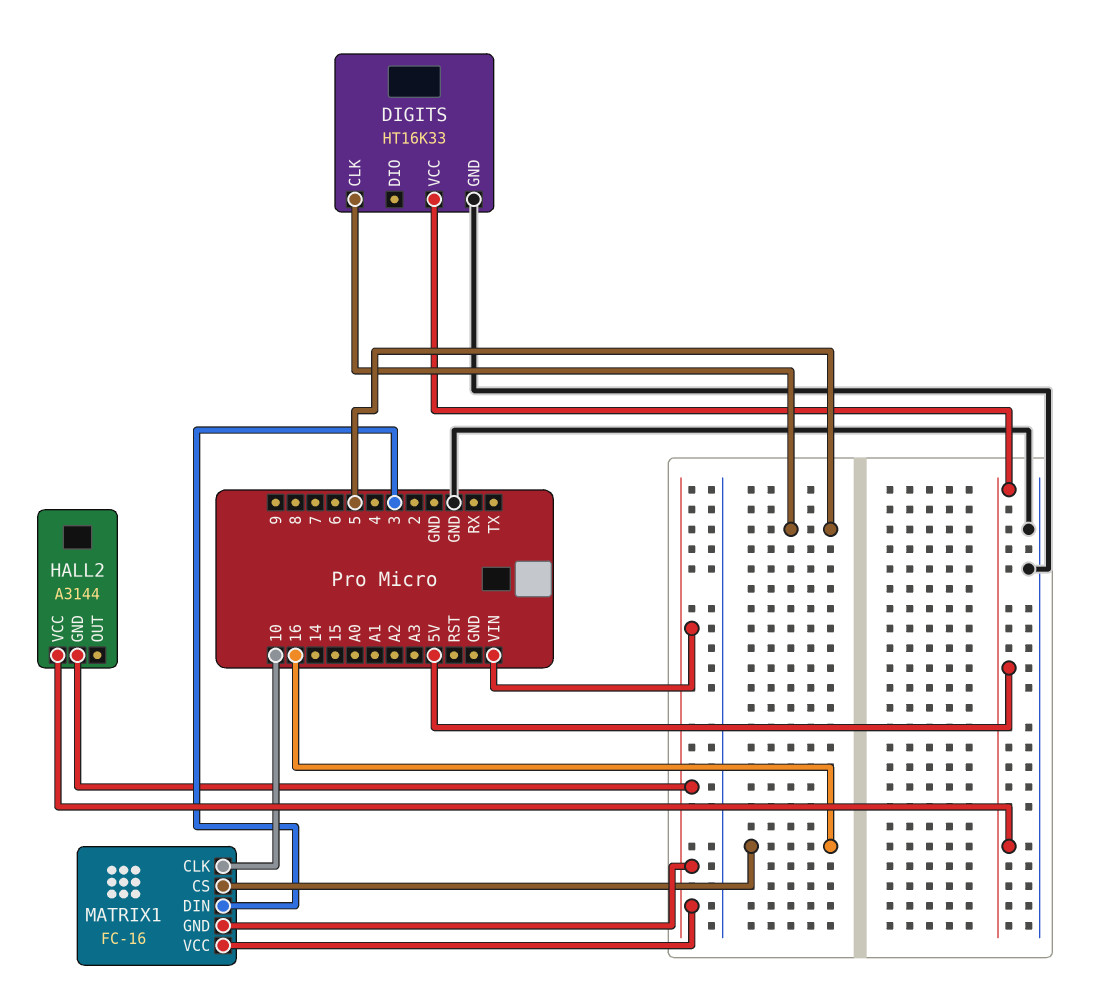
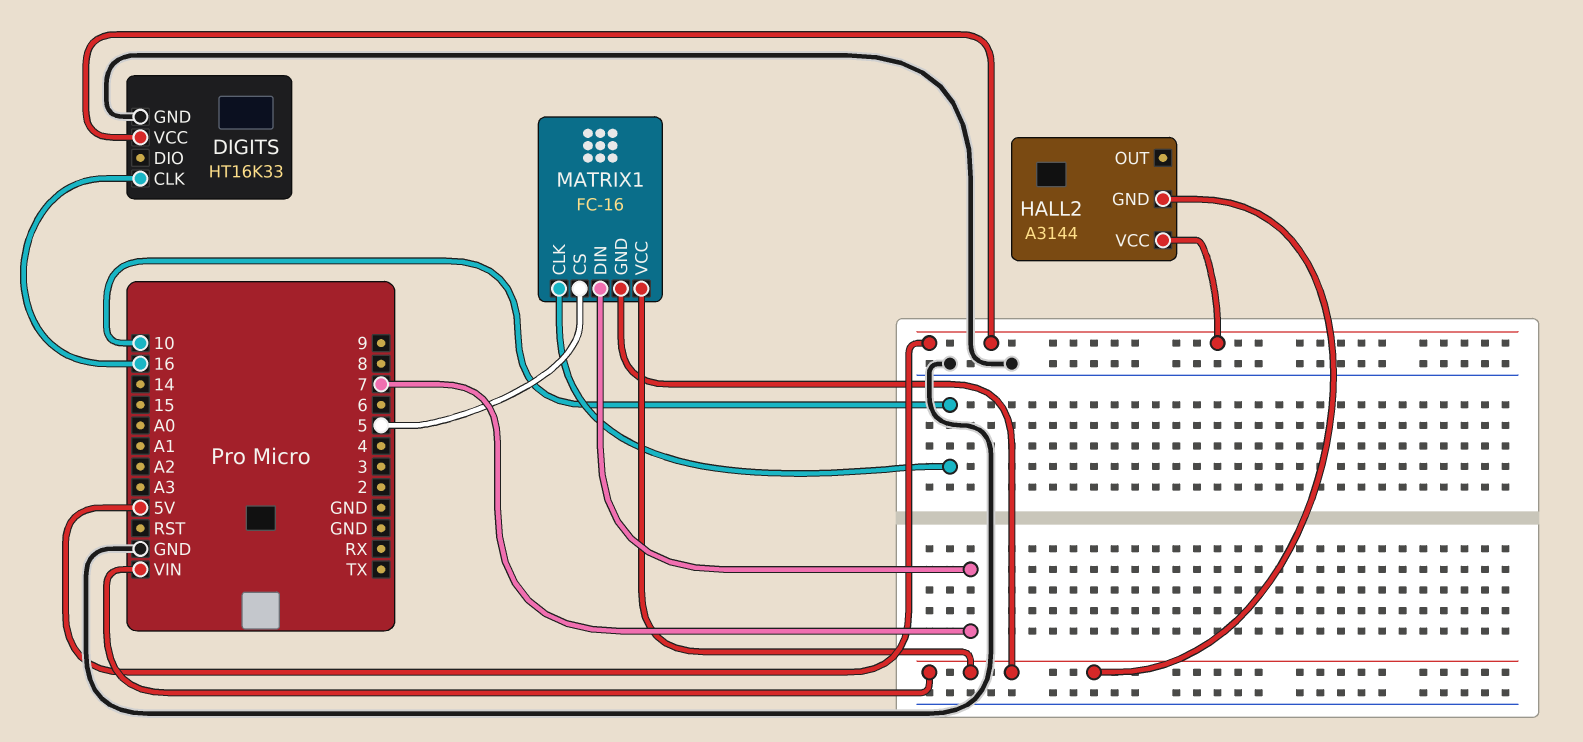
DIGITS pin CLK: 5 -> 16
MATRIX1 pin CS: 16 -> 5
MATRIX1 pin DIN: 3 -> 7

